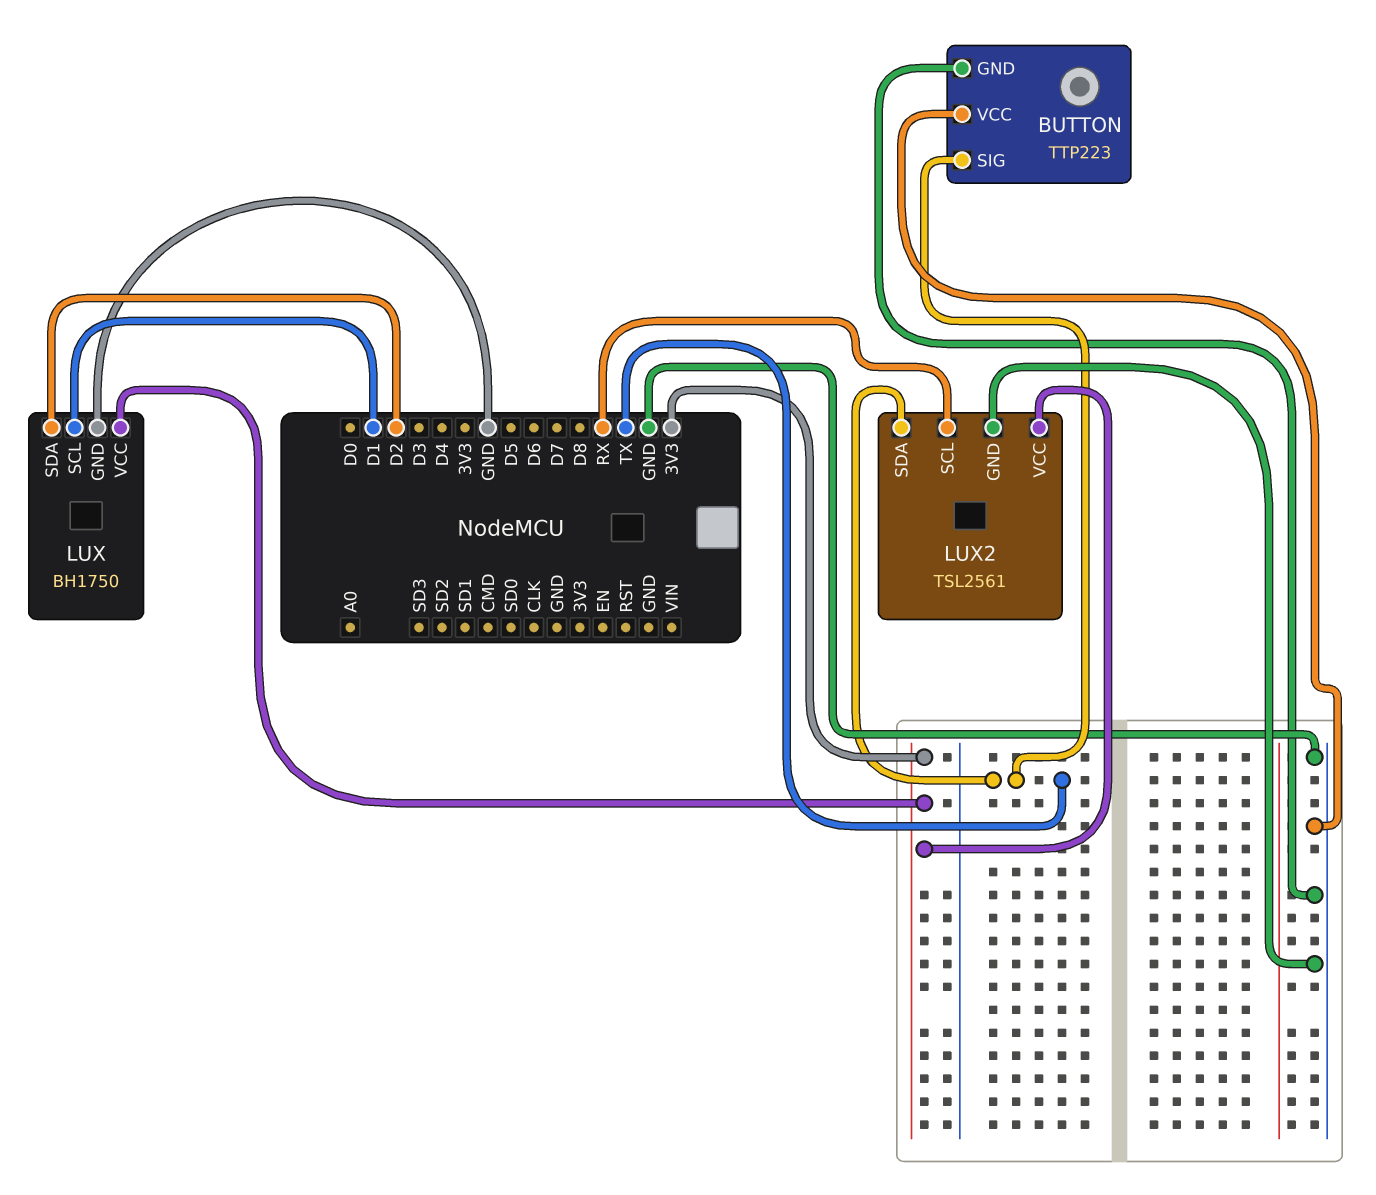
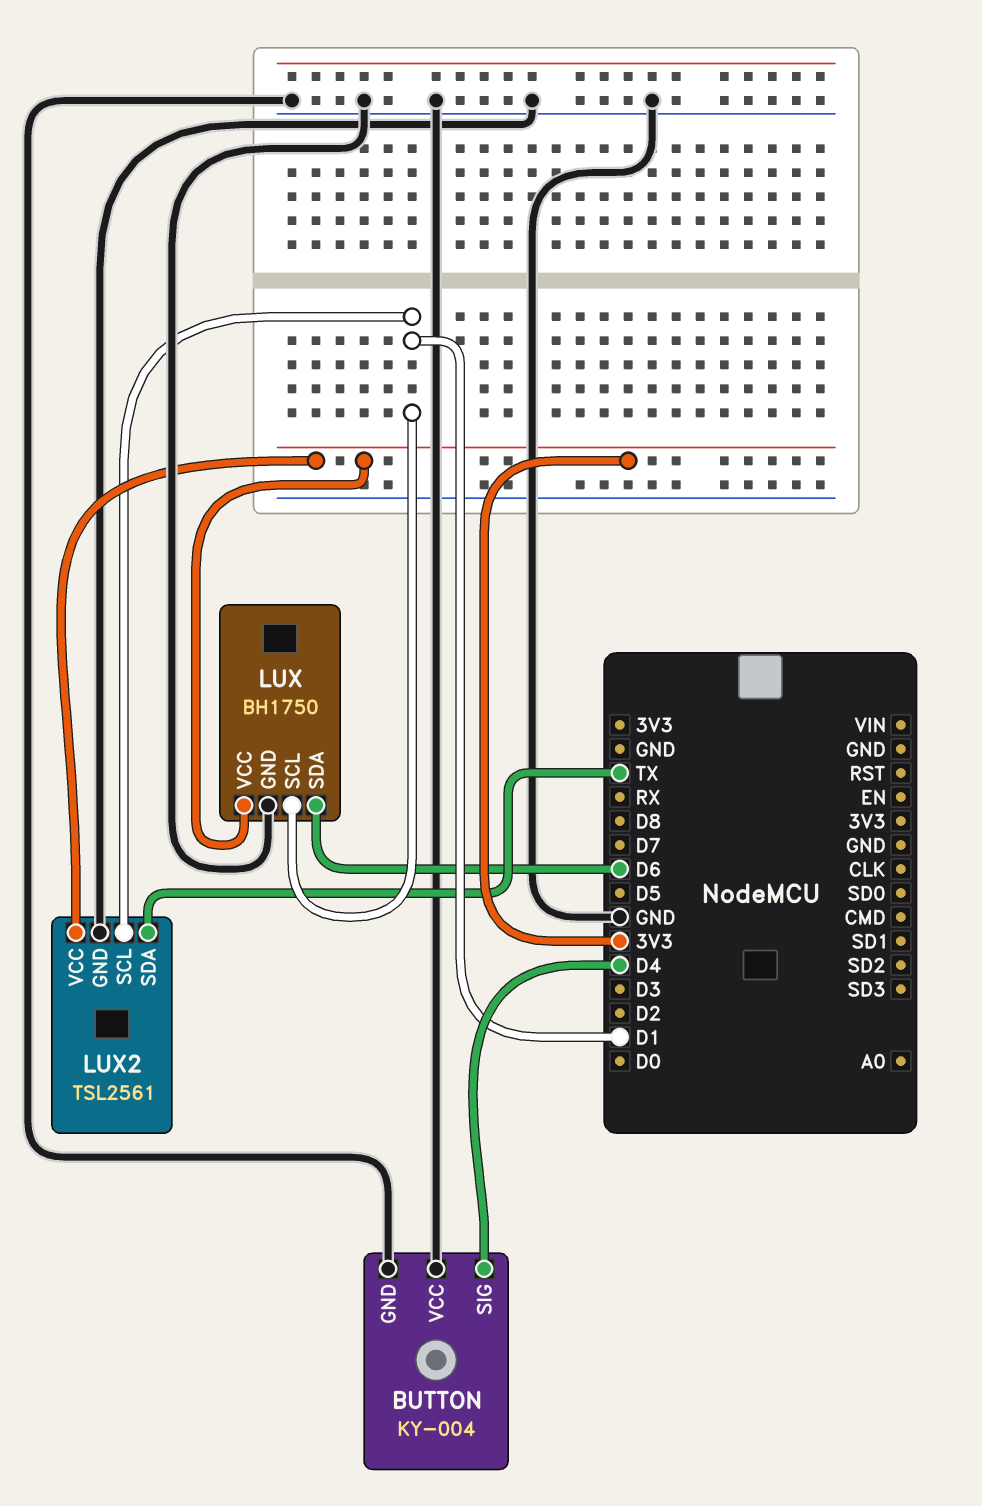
BUTTON: TTP223 -> KY-004
BUTTON pin SIG: TX -> D4
LUX pin SDA: D2 -> D6
LUX2 pin SCL: RX -> D1

